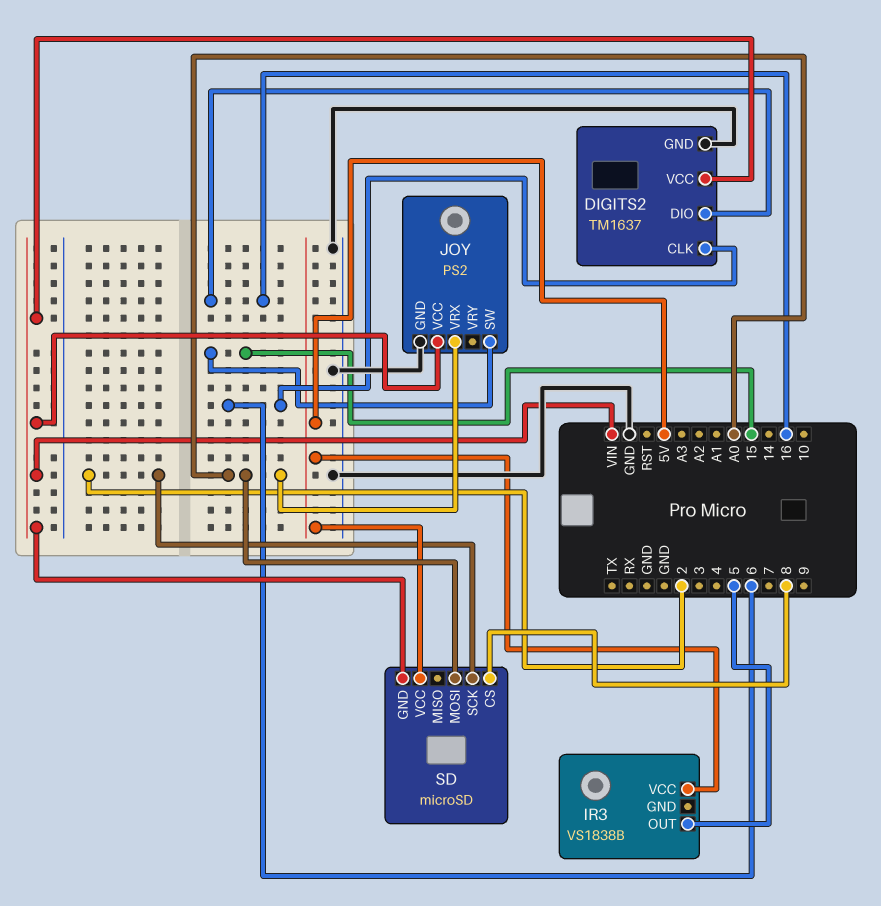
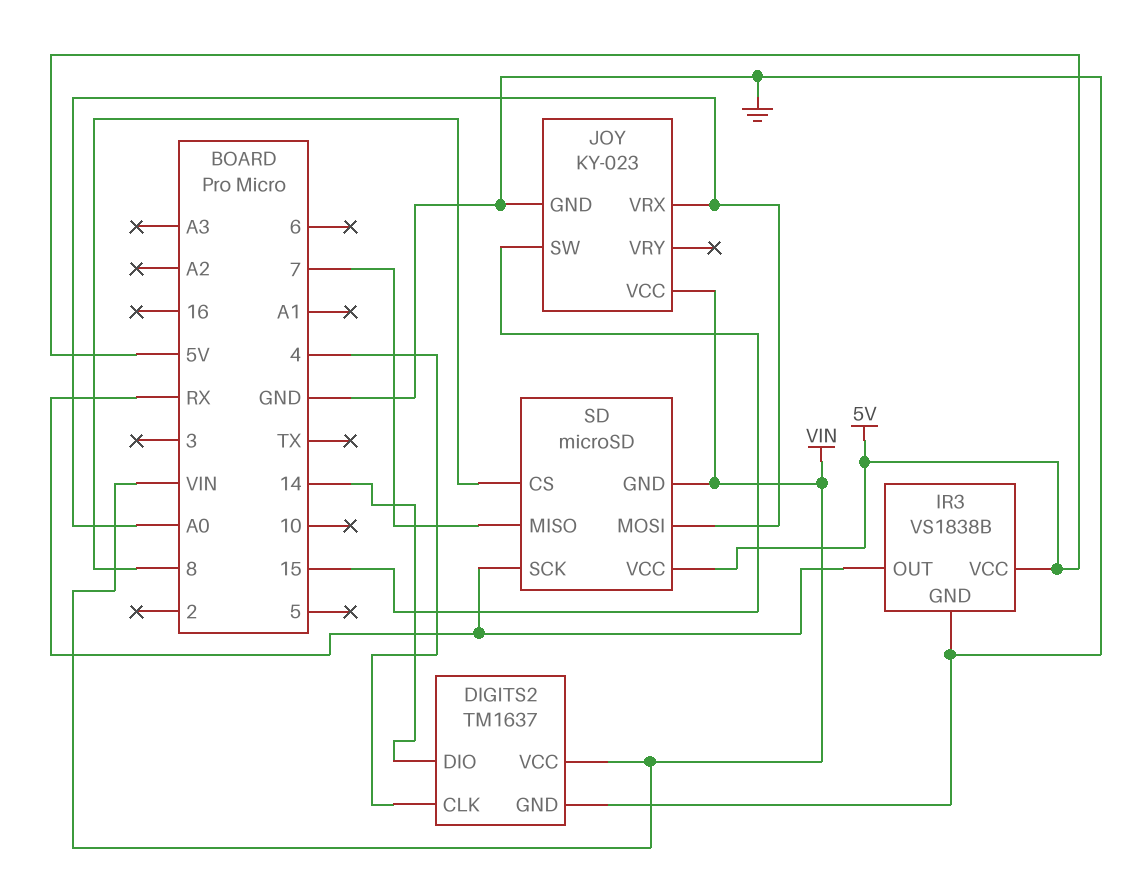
DIGITS2 pin CLK: 6 -> 4
DIGITS2 pin DIO: 16 -> 14
IR3 pin GND: none -> GND
IR3 pin OUT: 5 -> RX
JOY: PS2 -> KY-023
SD pin MISO: none -> 7
SD pin SCK: 2 -> RX

